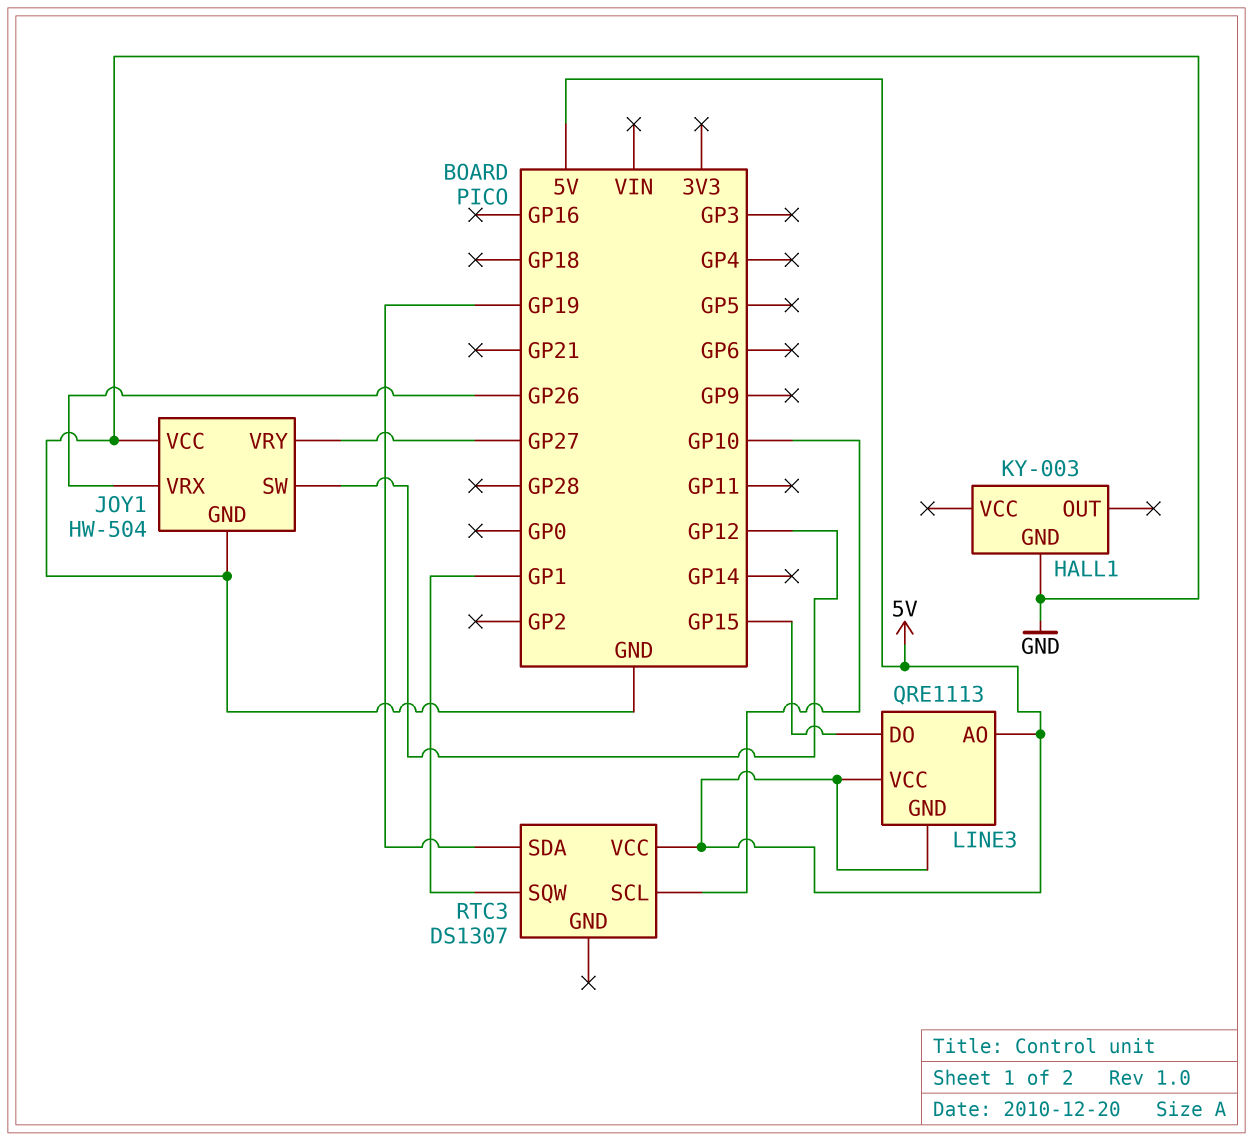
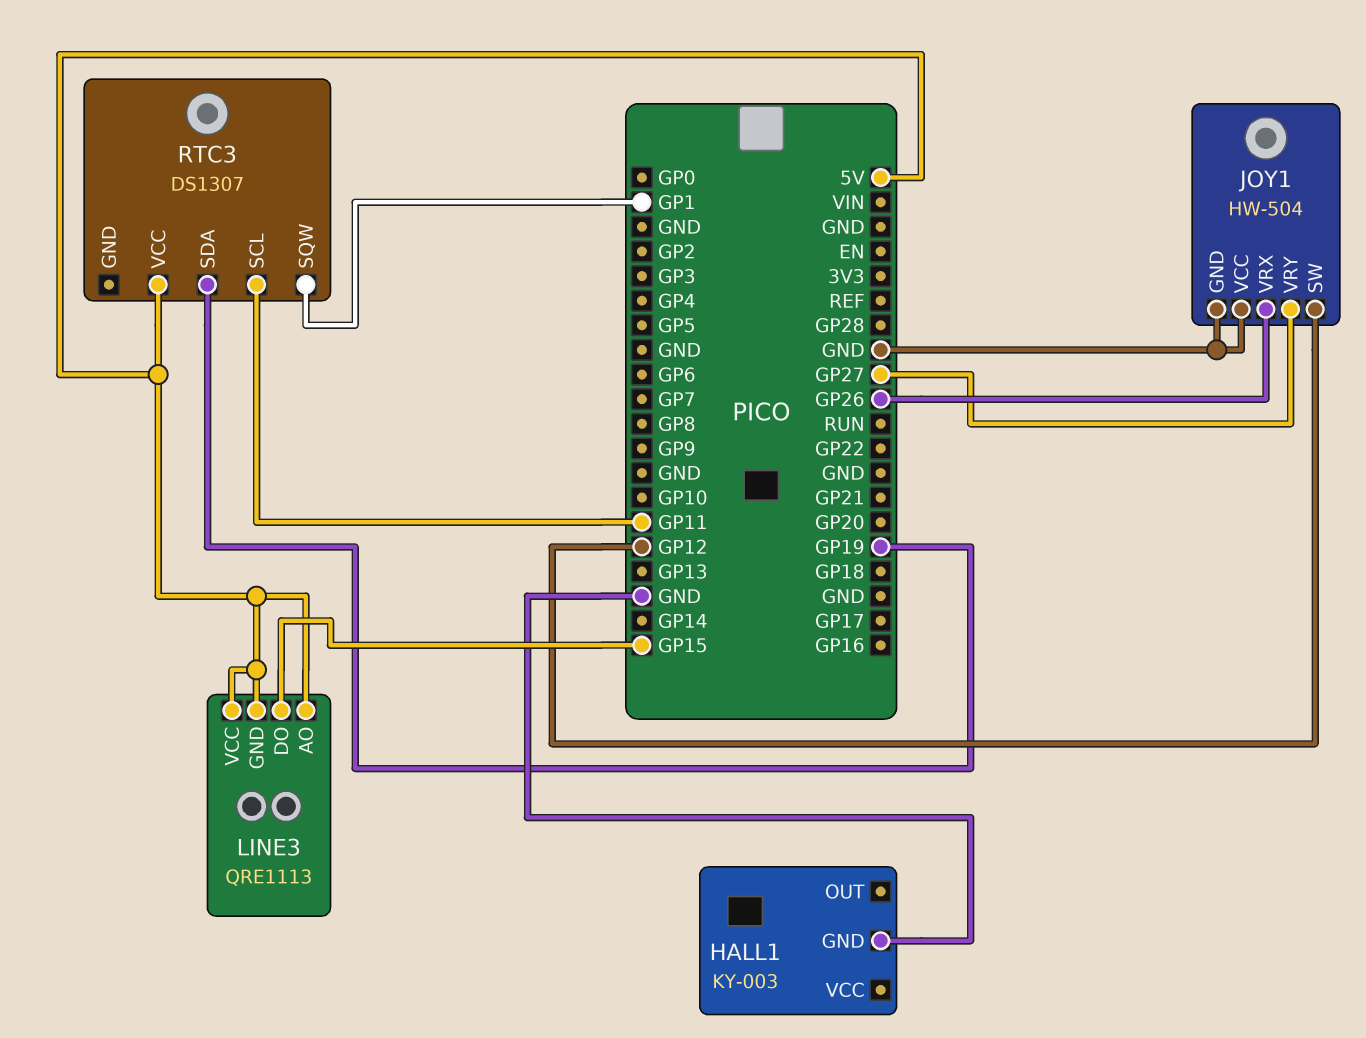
RTC3 pin SCL: GP10 -> GP11

